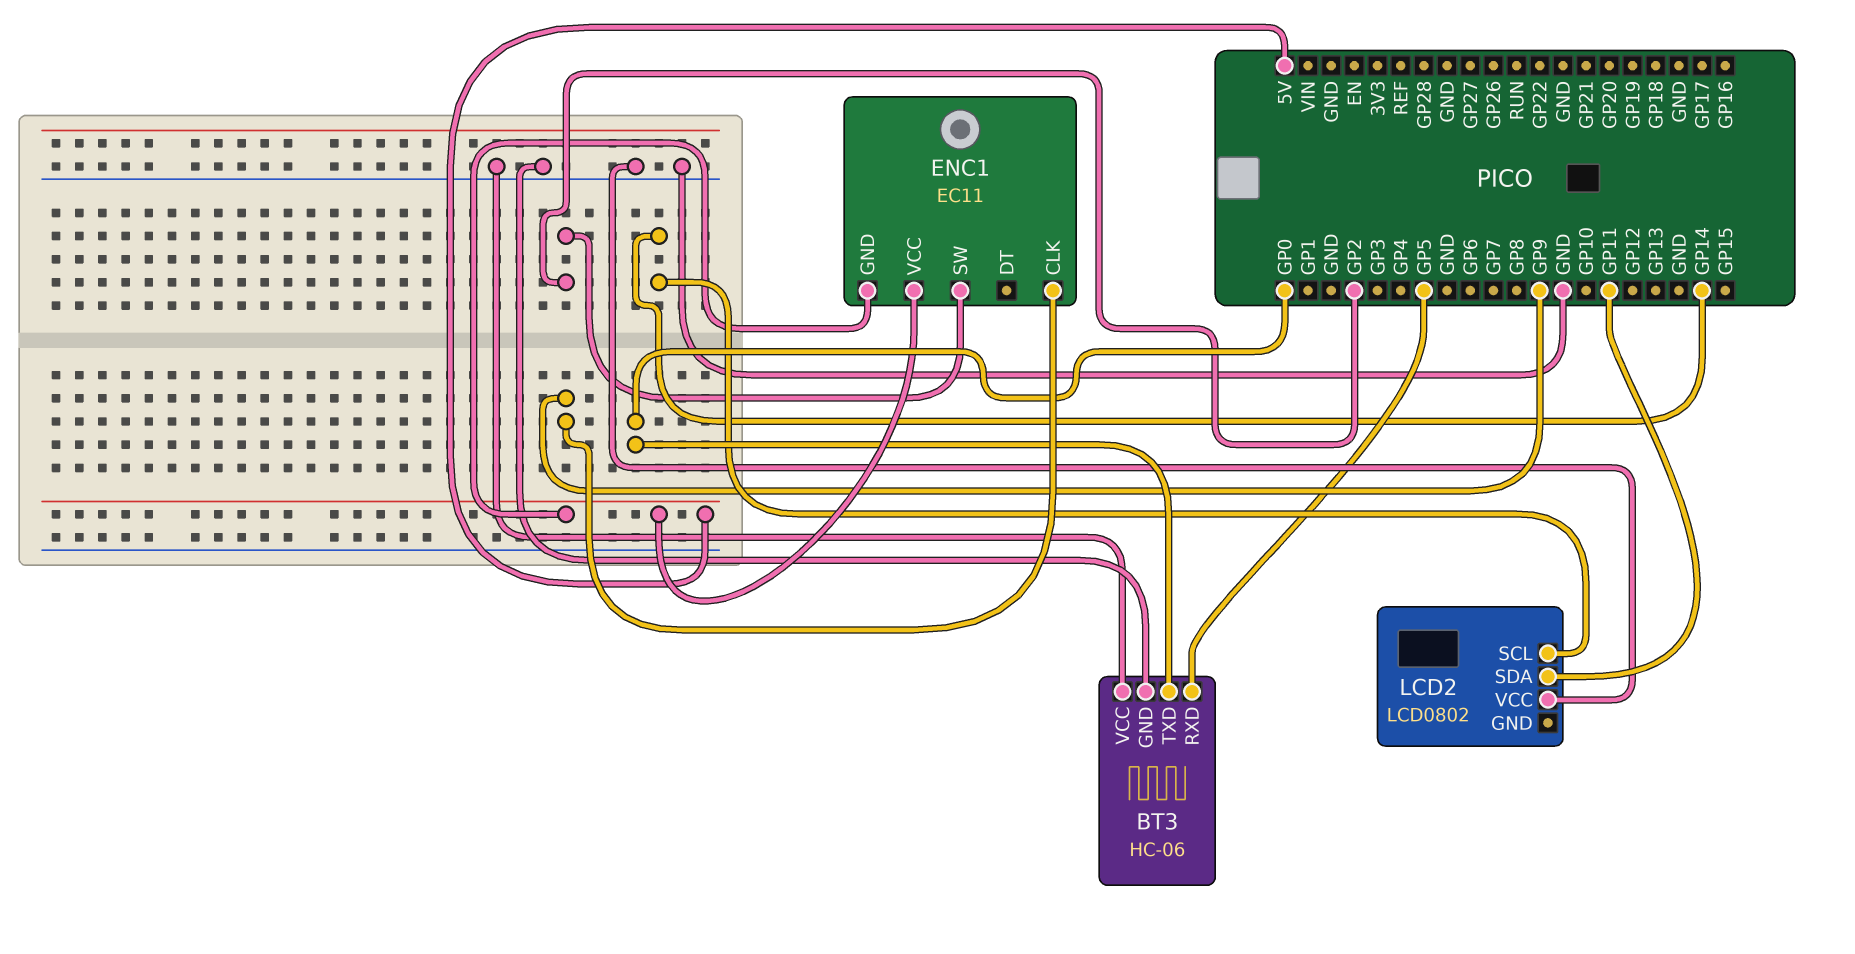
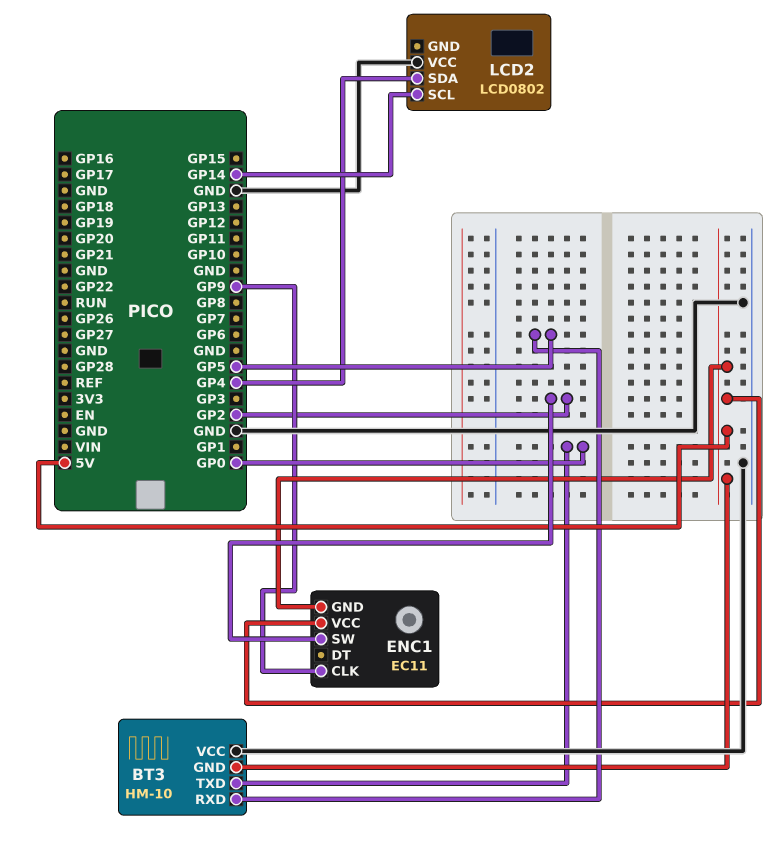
BT3: HC-06 -> HM-10
BT3 pin GND: GND -> 5V
LCD2 pin SDA: GP11 -> GP4

